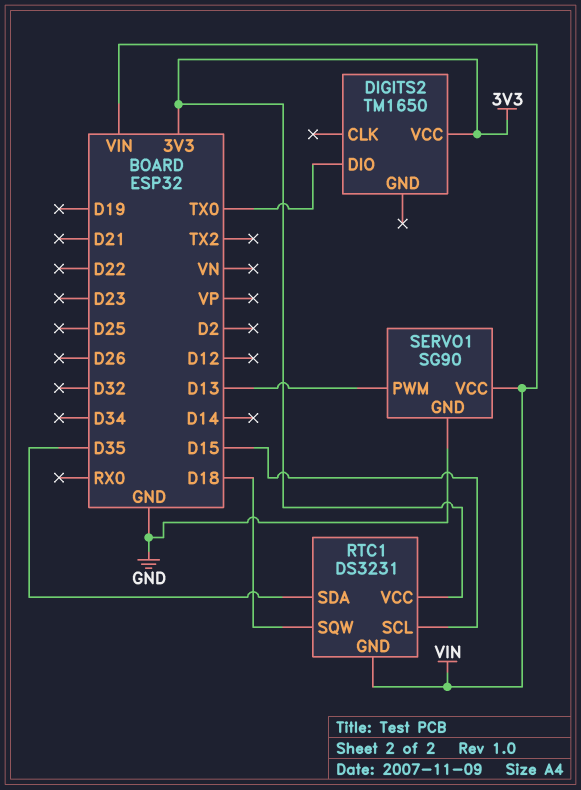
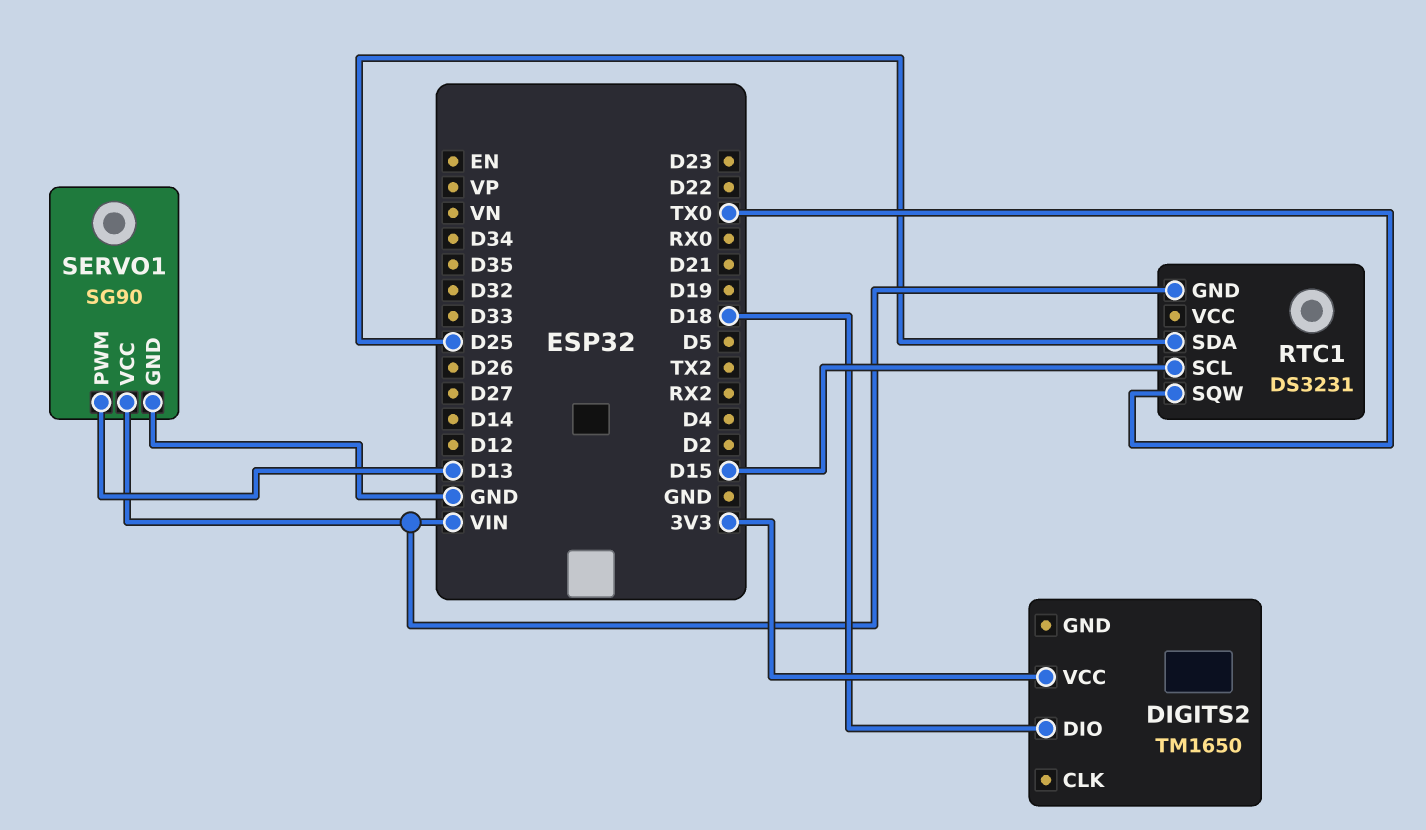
DIGITS2 pin DIO: TX0 -> D18
RTC1 pin SDA: D35 -> D25
RTC1 pin SQW: D18 -> TX0
RTC1 pin VCC: 3V3 -> none

